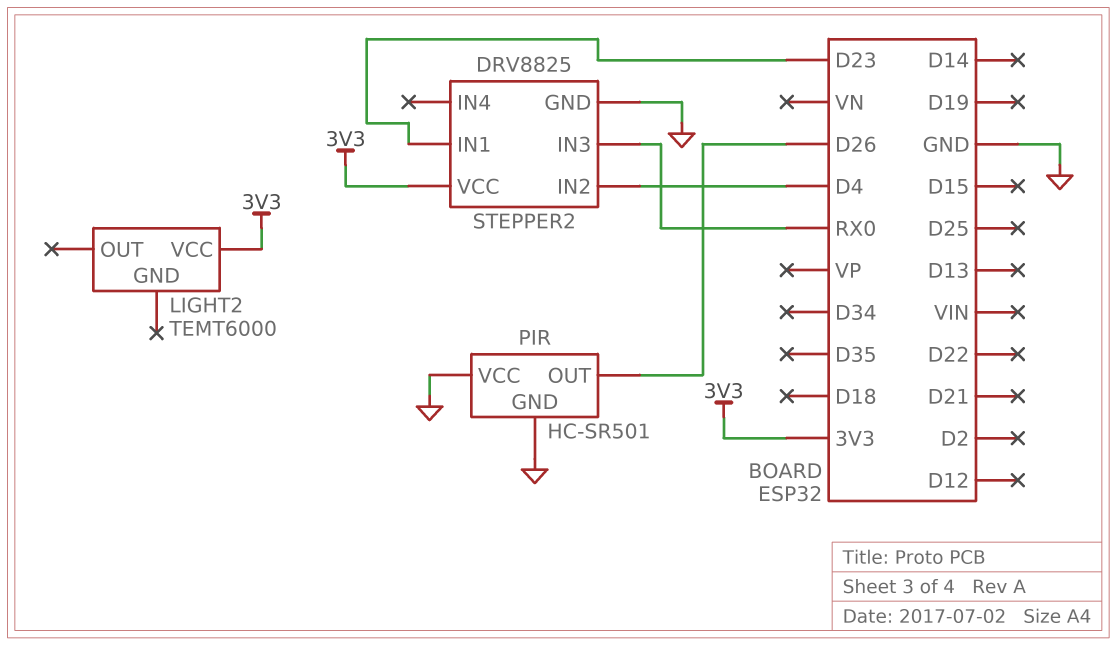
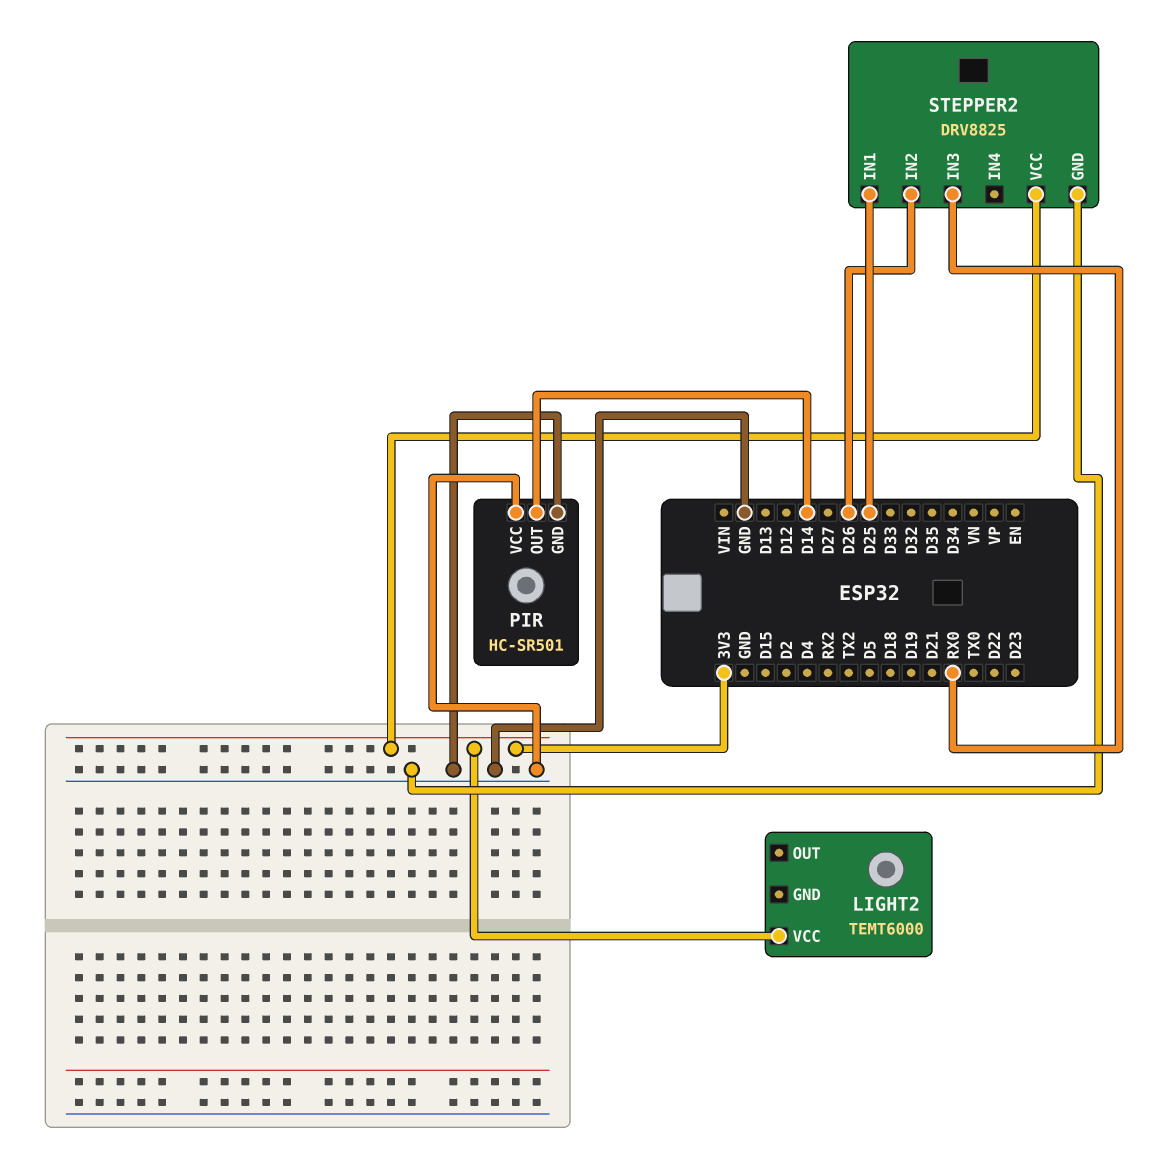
PIR pin OUT: D26 -> D14
STEPPER2 pin IN1: D23 -> D25
STEPPER2 pin IN2: D4 -> D26

